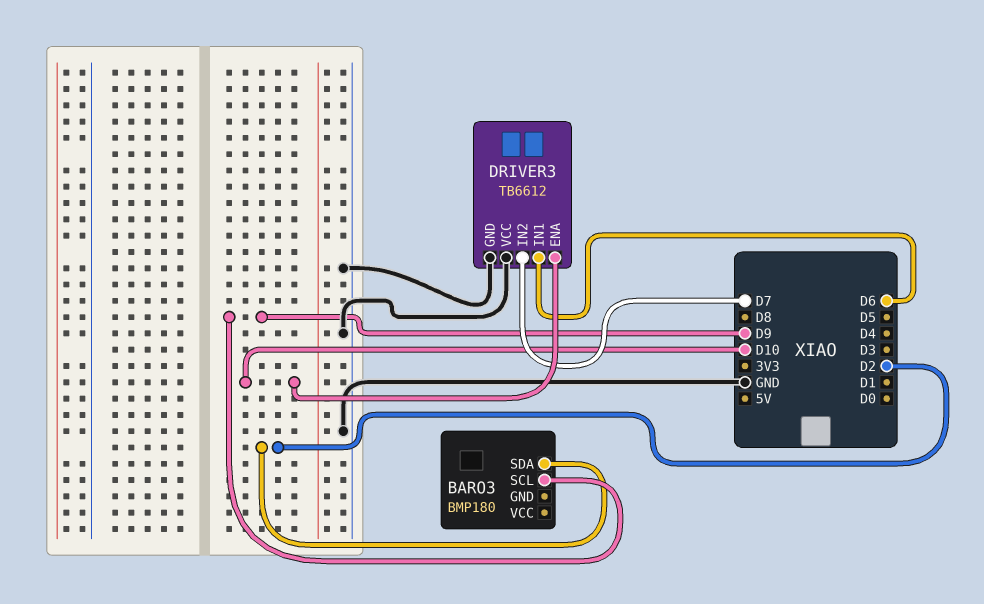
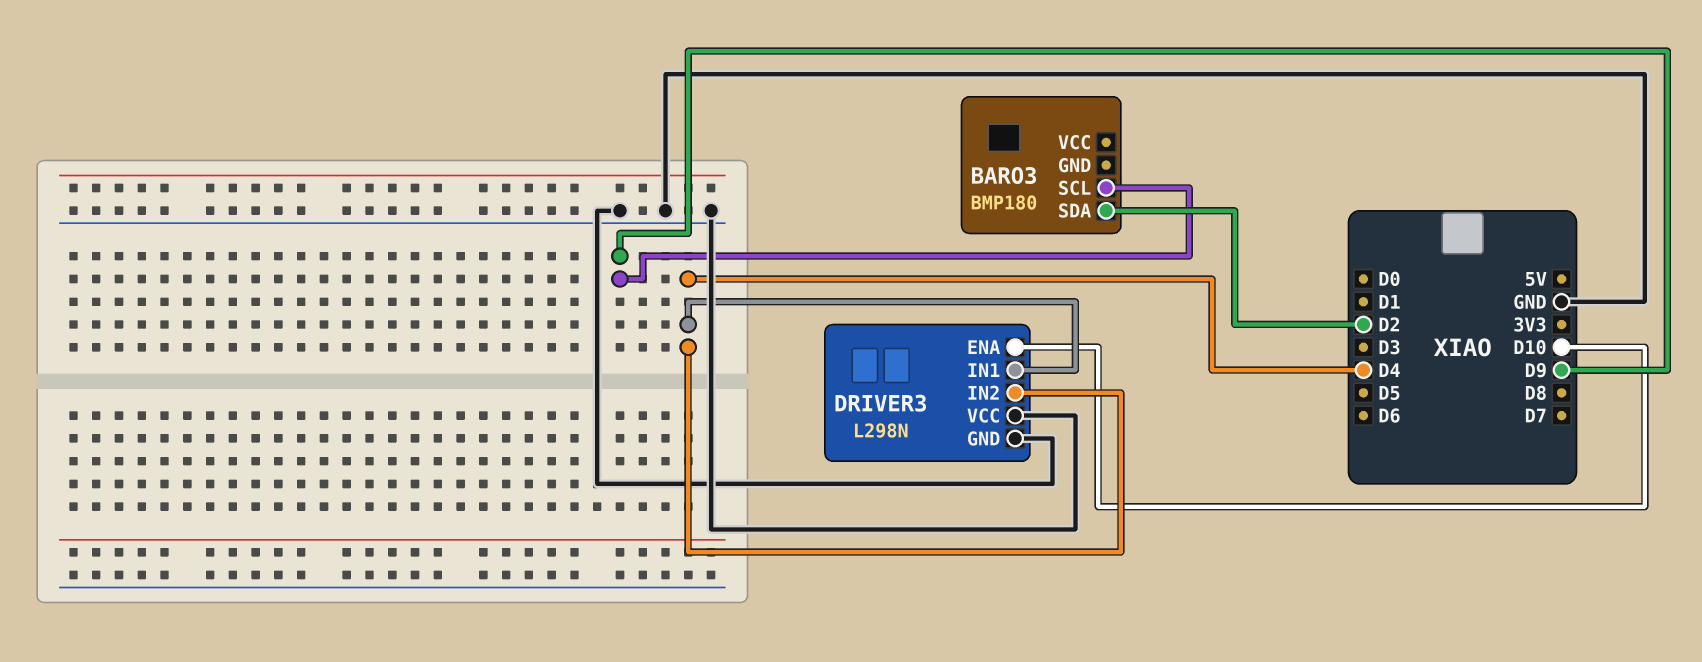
DRIVER3: TB6612 -> L298N
DRIVER3 pin IN1: D6 -> D4
DRIVER3 pin IN2: D7 -> D4

